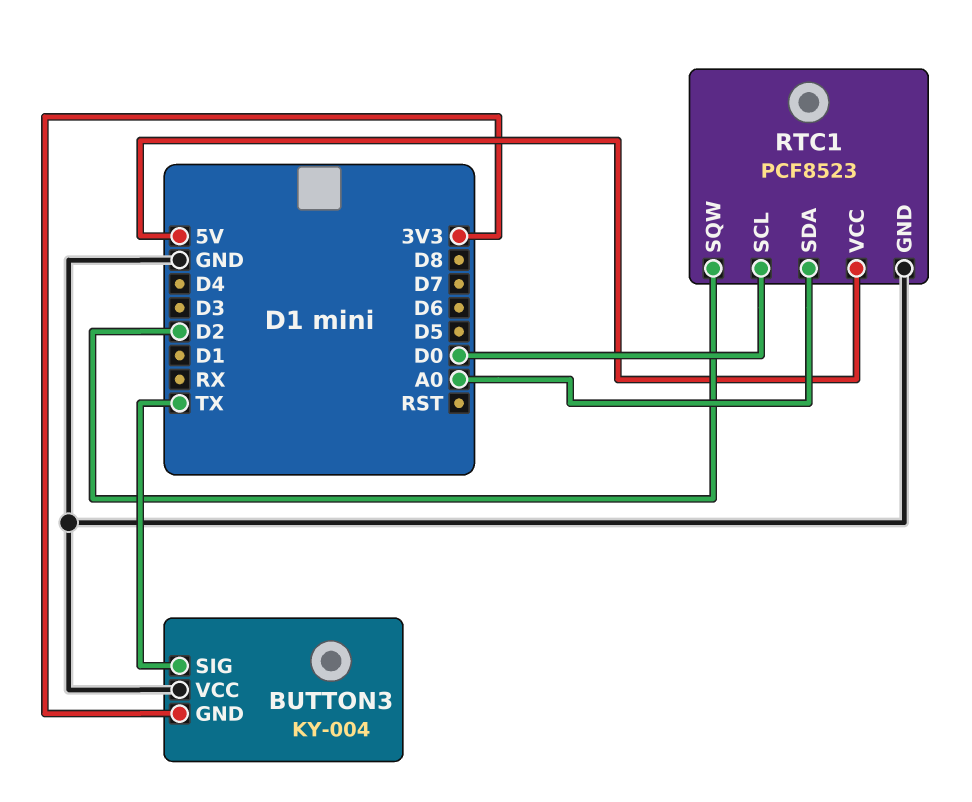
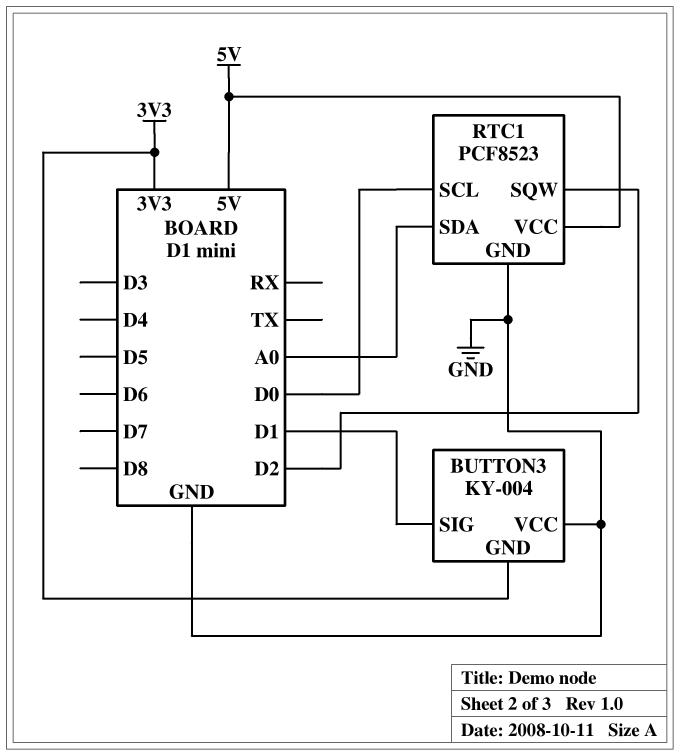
BUTTON3 pin SIG: TX -> D1

